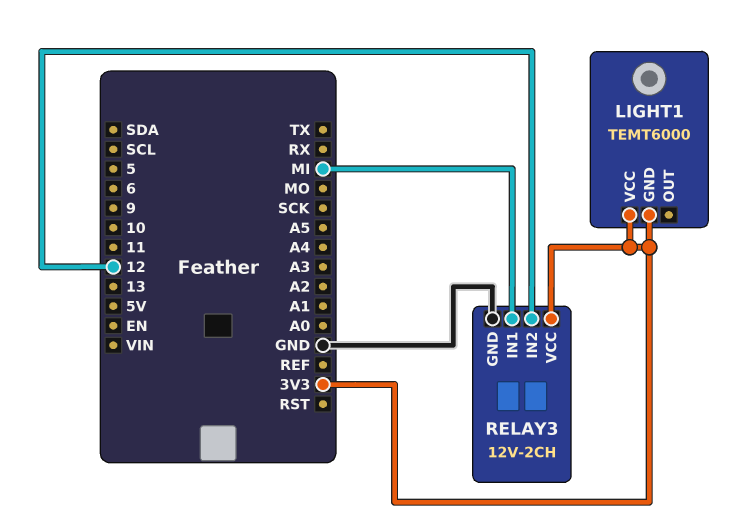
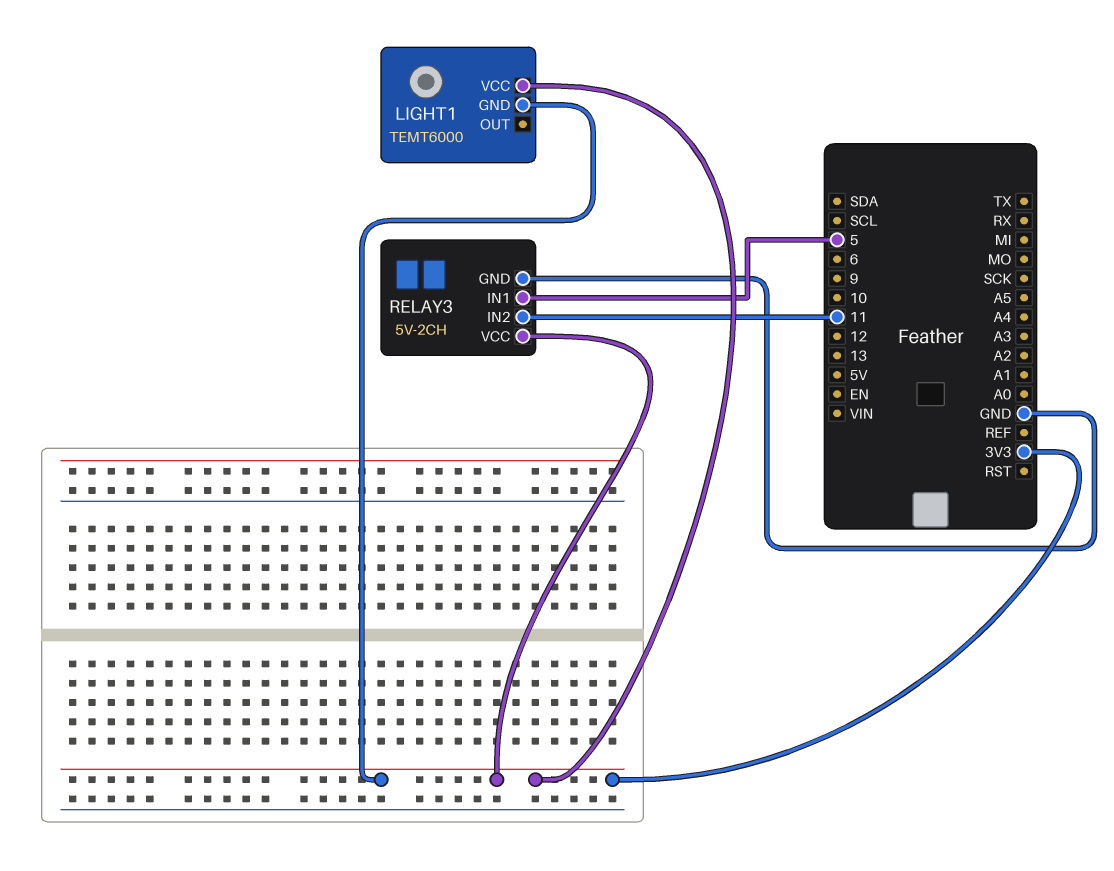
RELAY3: 12V-2CH -> 5V-2CH
RELAY3 pin IN1: MI -> 5
RELAY3 pin IN2: 12 -> 11

